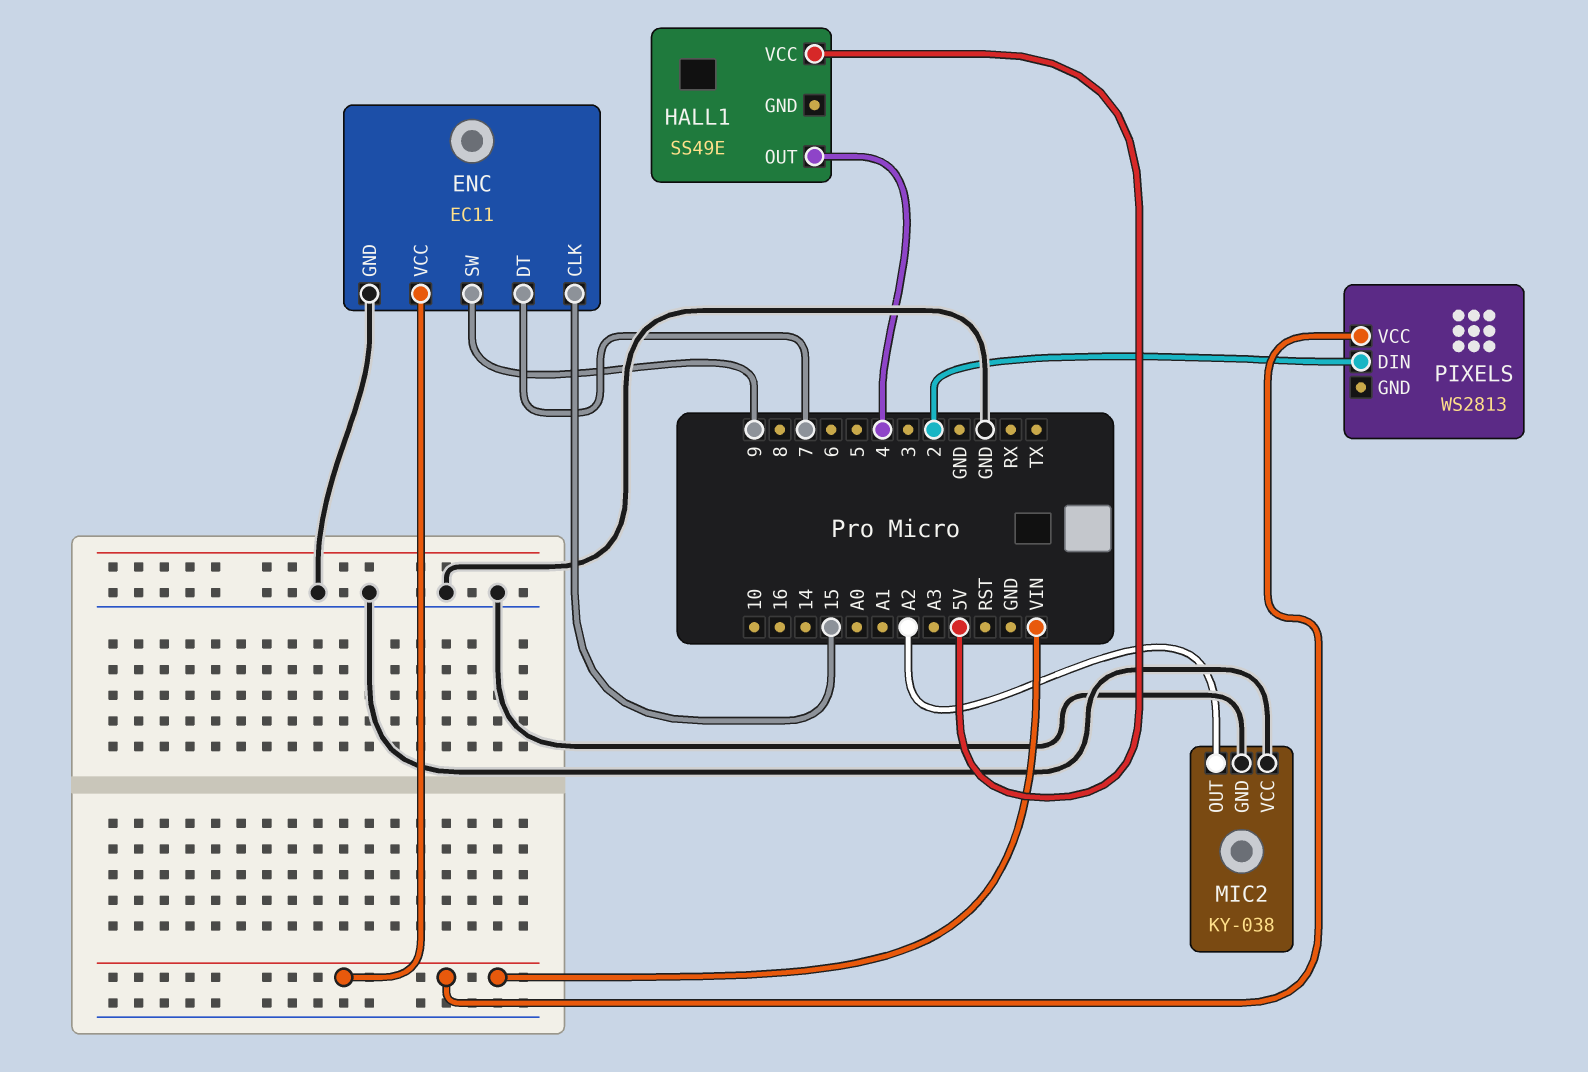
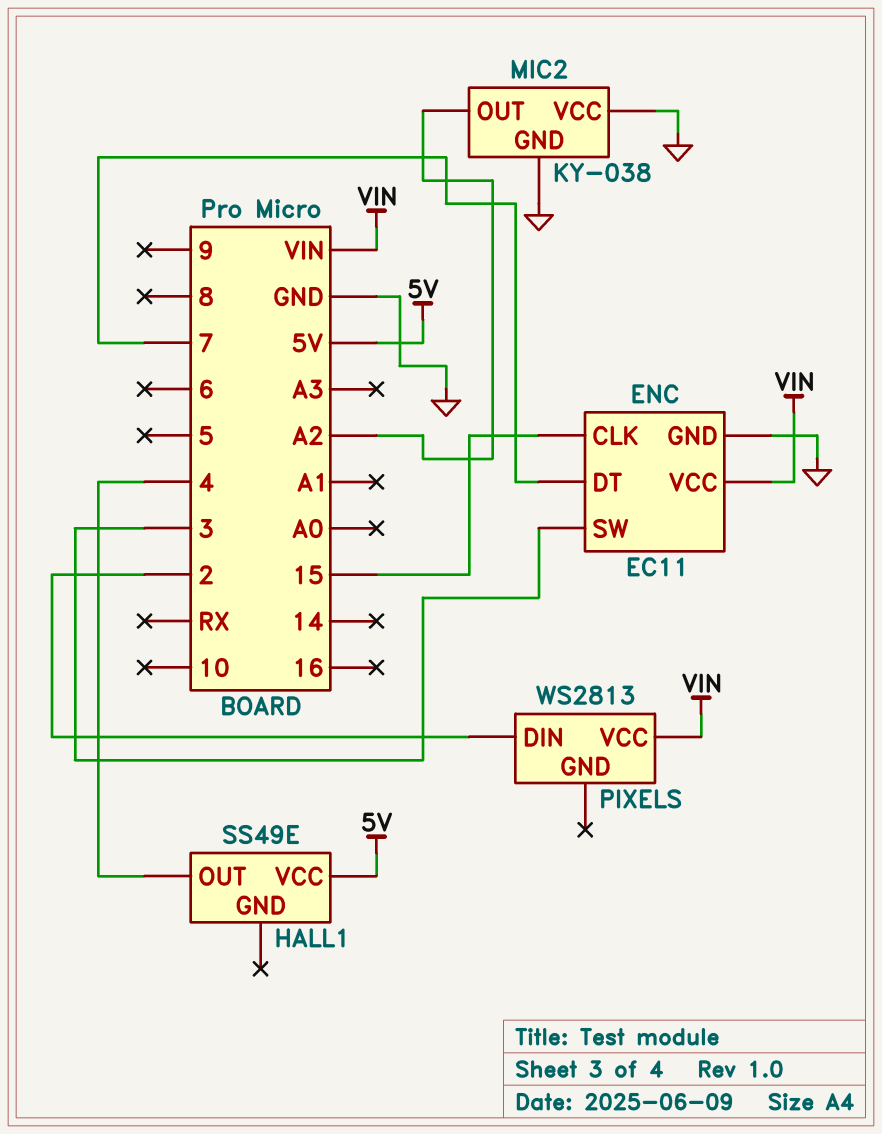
ENC pin SW: 9 -> 3

